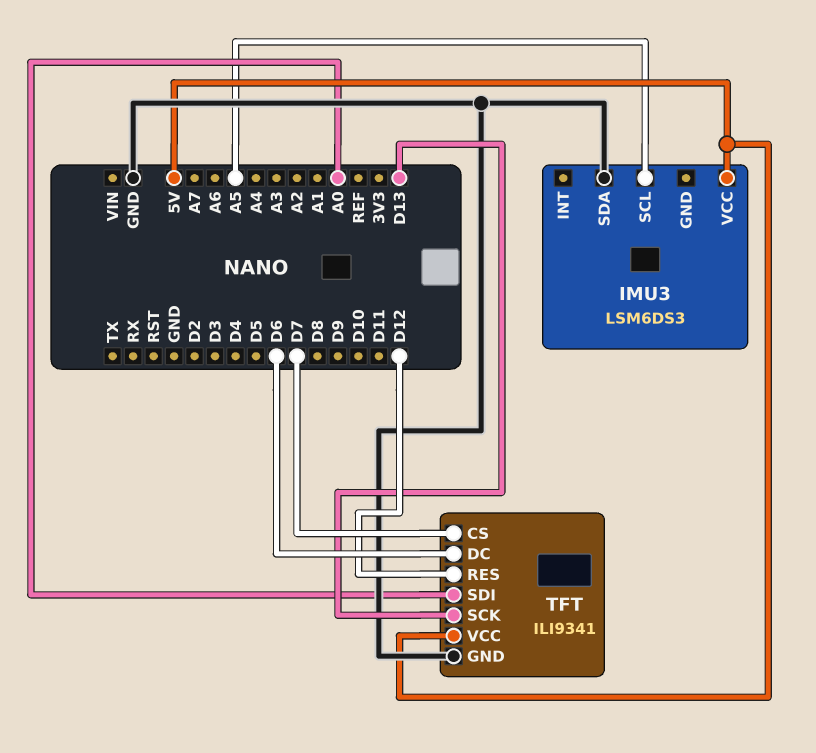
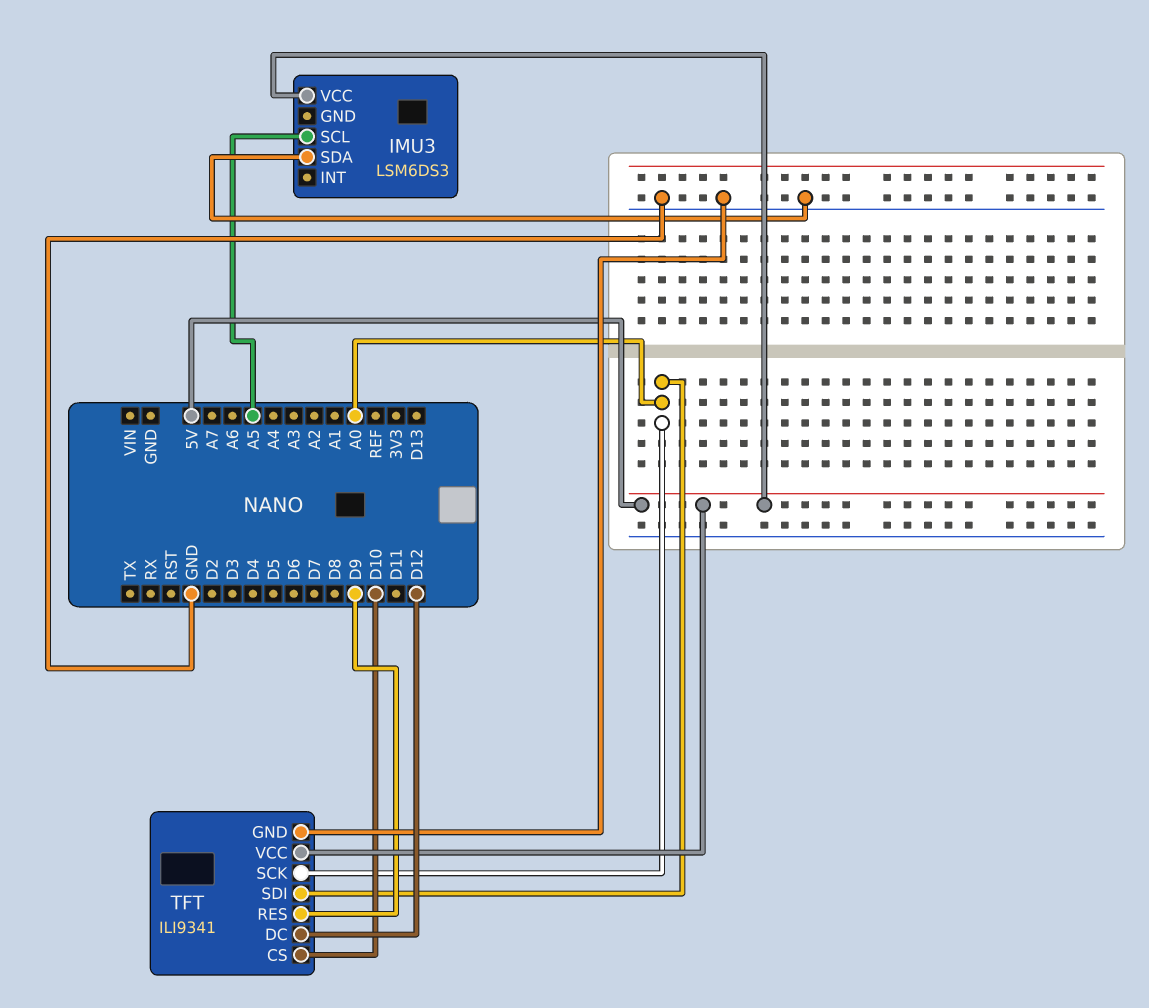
TFT pin CS: D7 -> D10
TFT pin DC: D6 -> D12
TFT pin RES: D12 -> D9
TFT pin SCK: D13 -> A0

